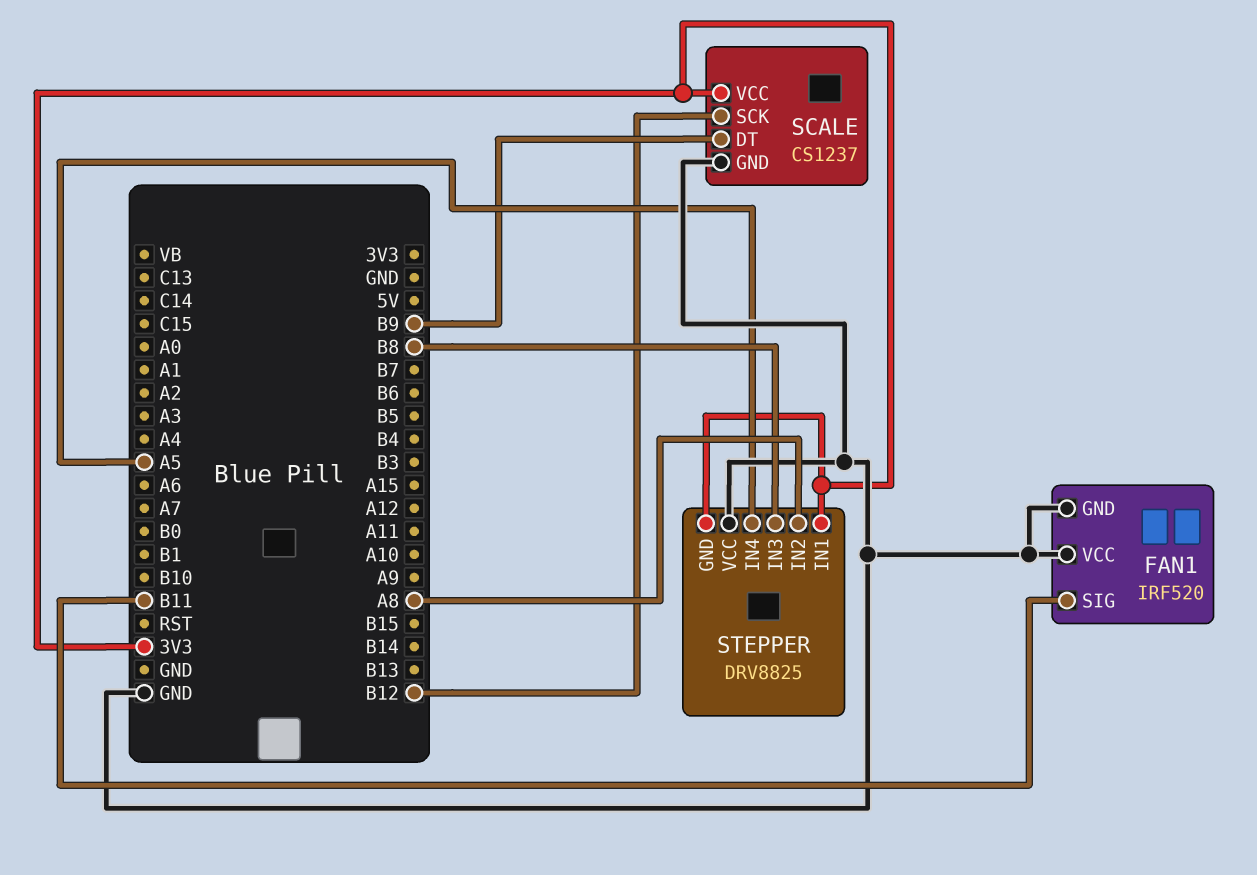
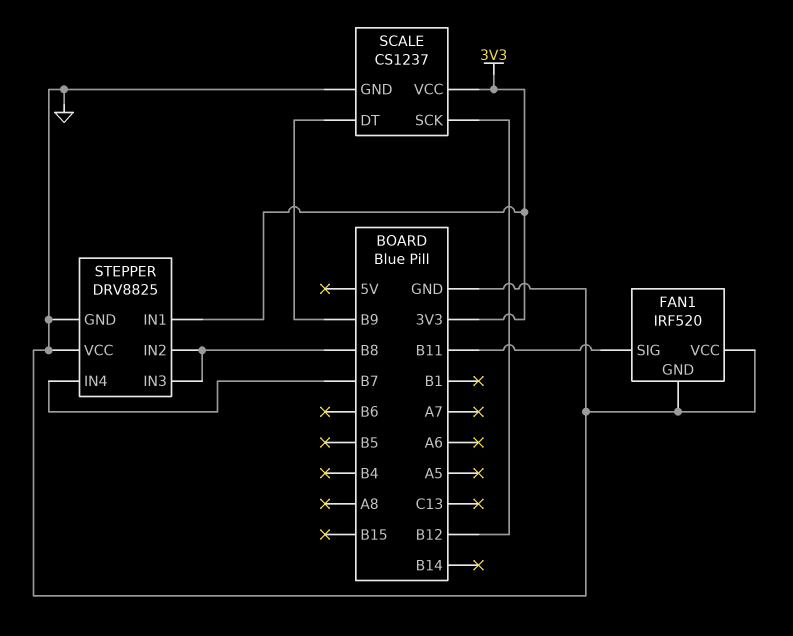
STEPPER pin GND: 3V3 -> GND
STEPPER pin IN2: A8 -> B8
STEPPER pin IN4: A5 -> B7

